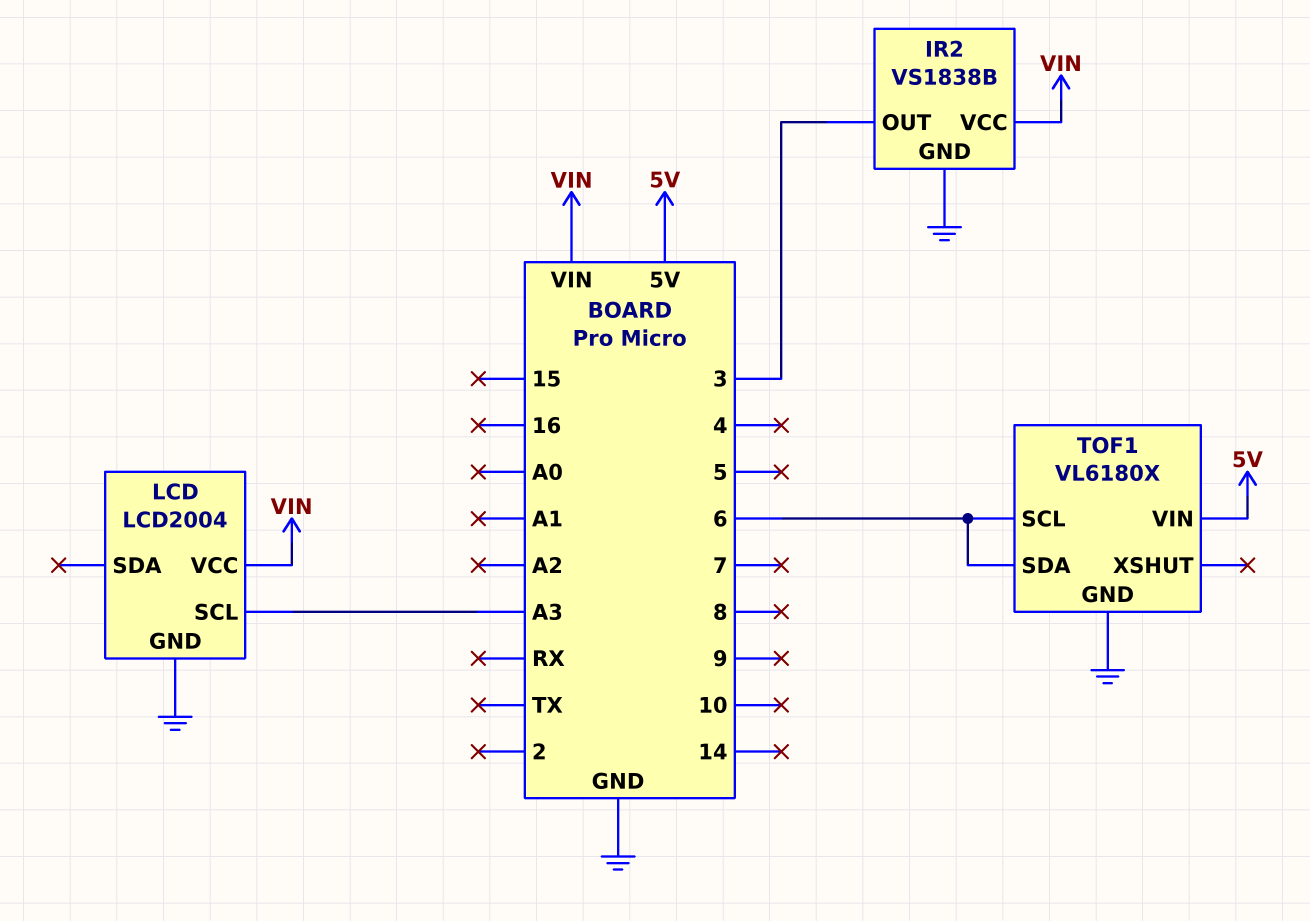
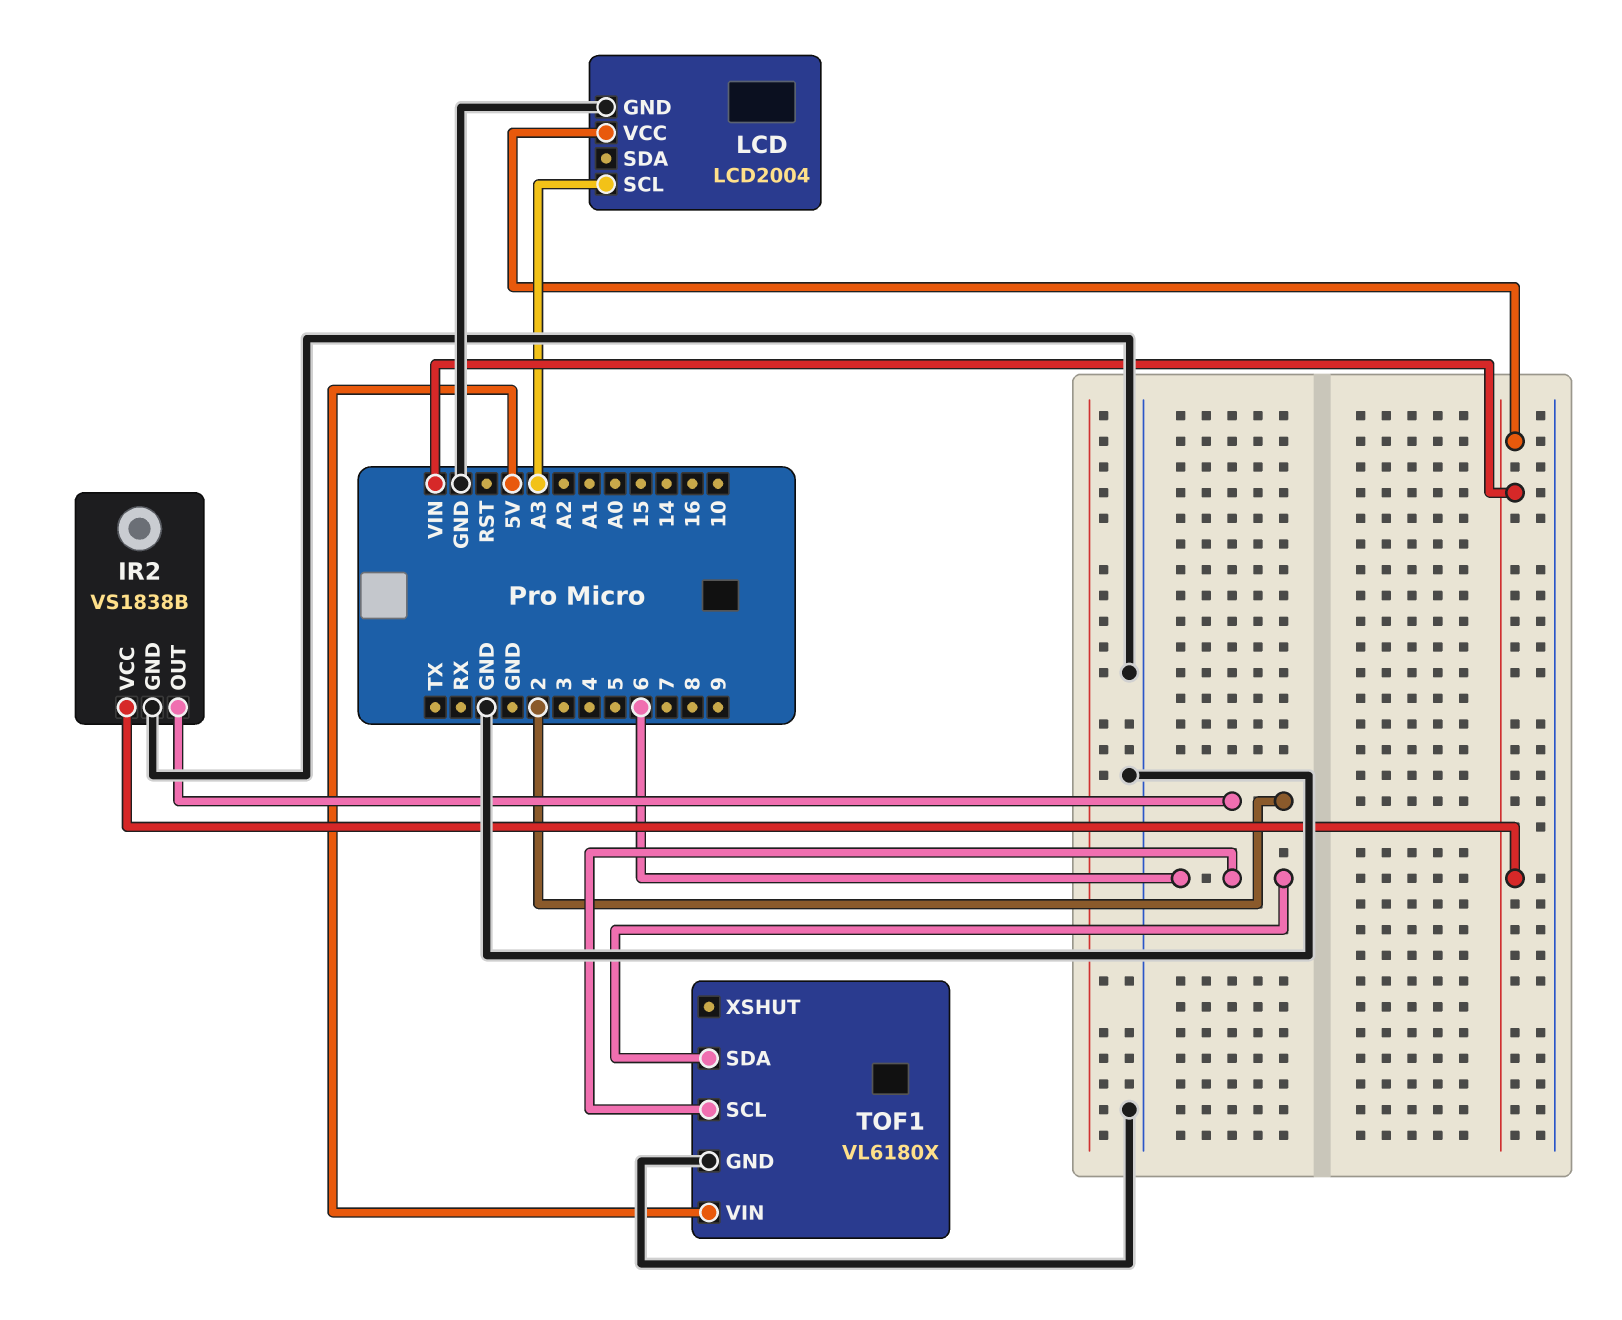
IR2 pin OUT: 3 -> 2

